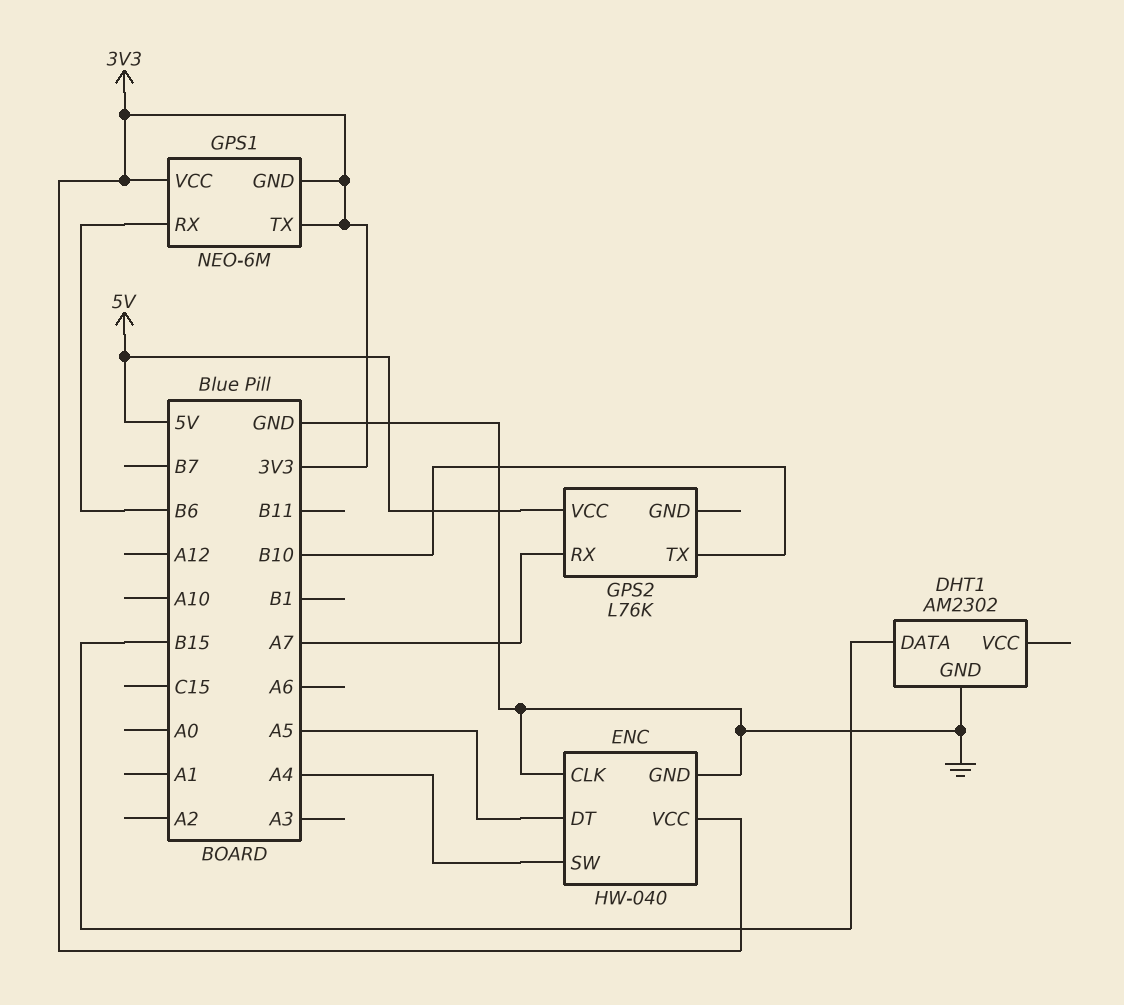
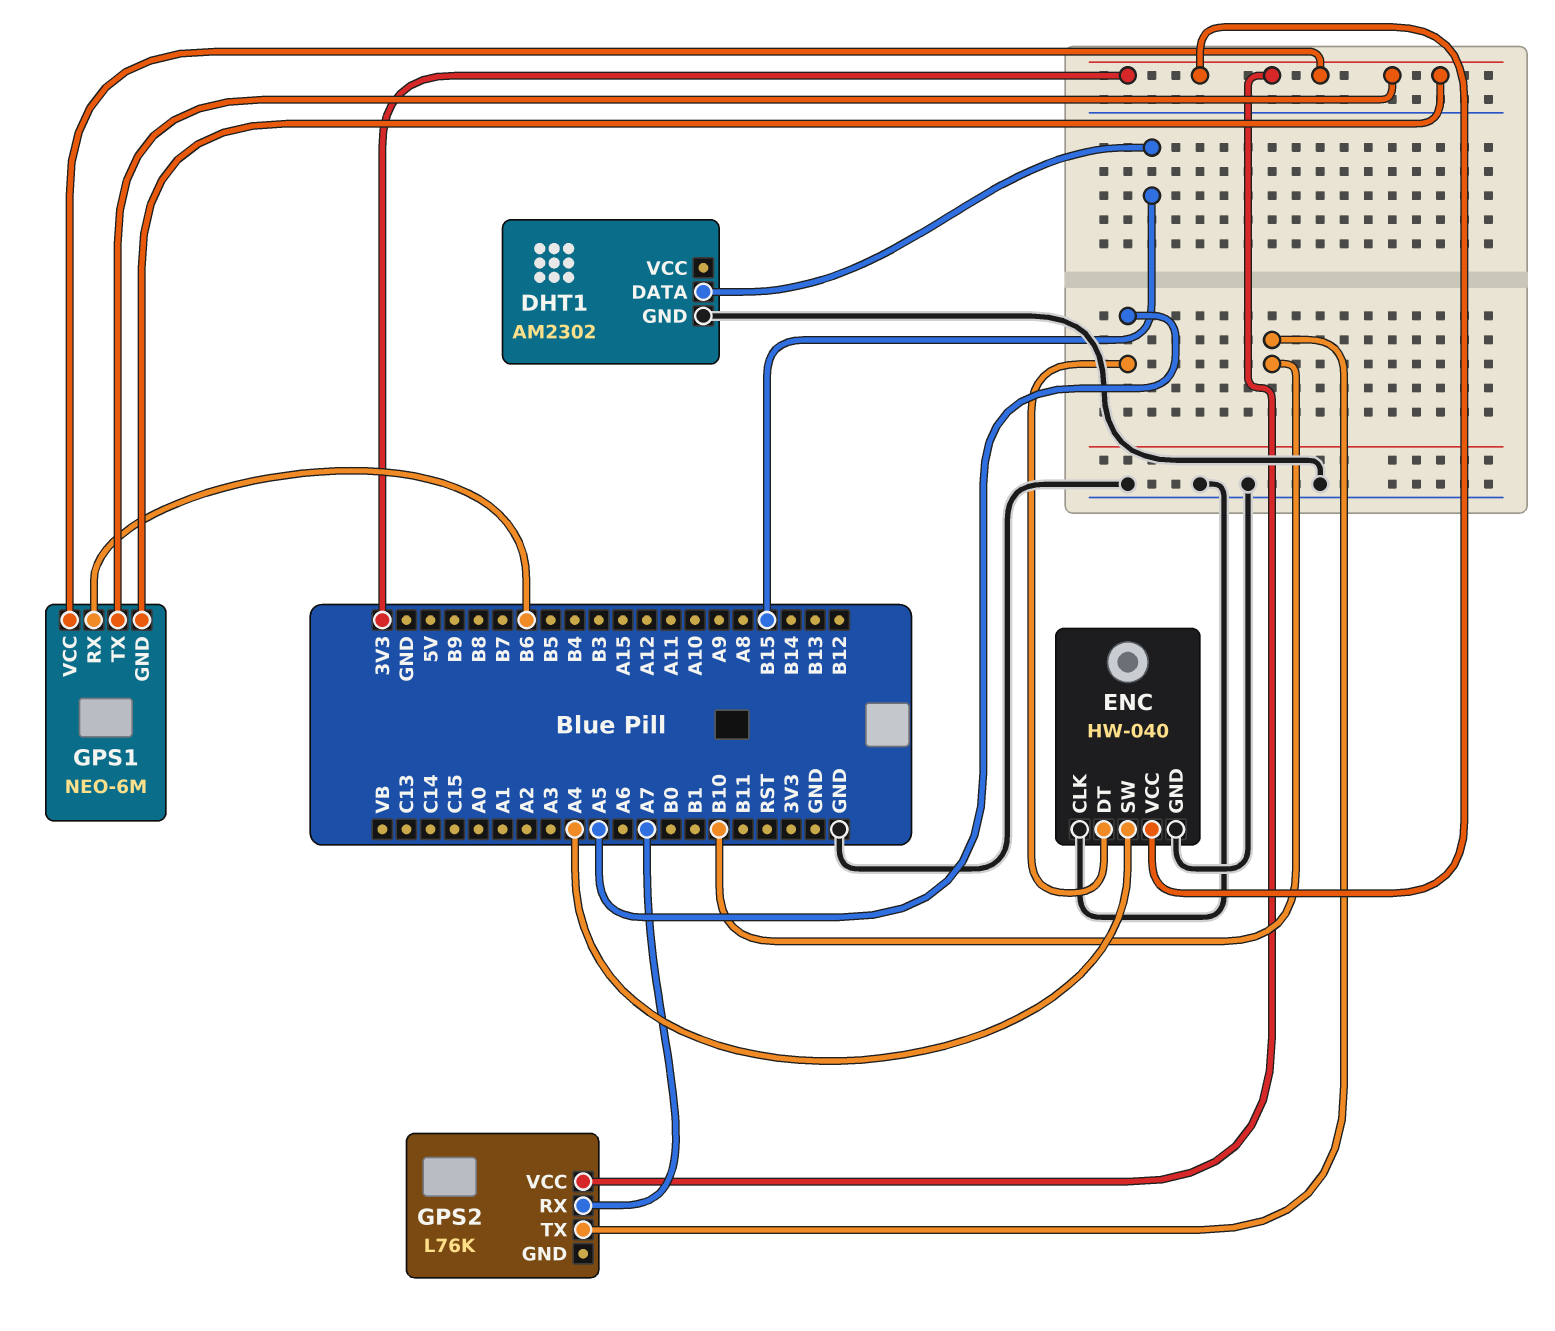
GPS2 pin VCC: 5V -> 3V3

